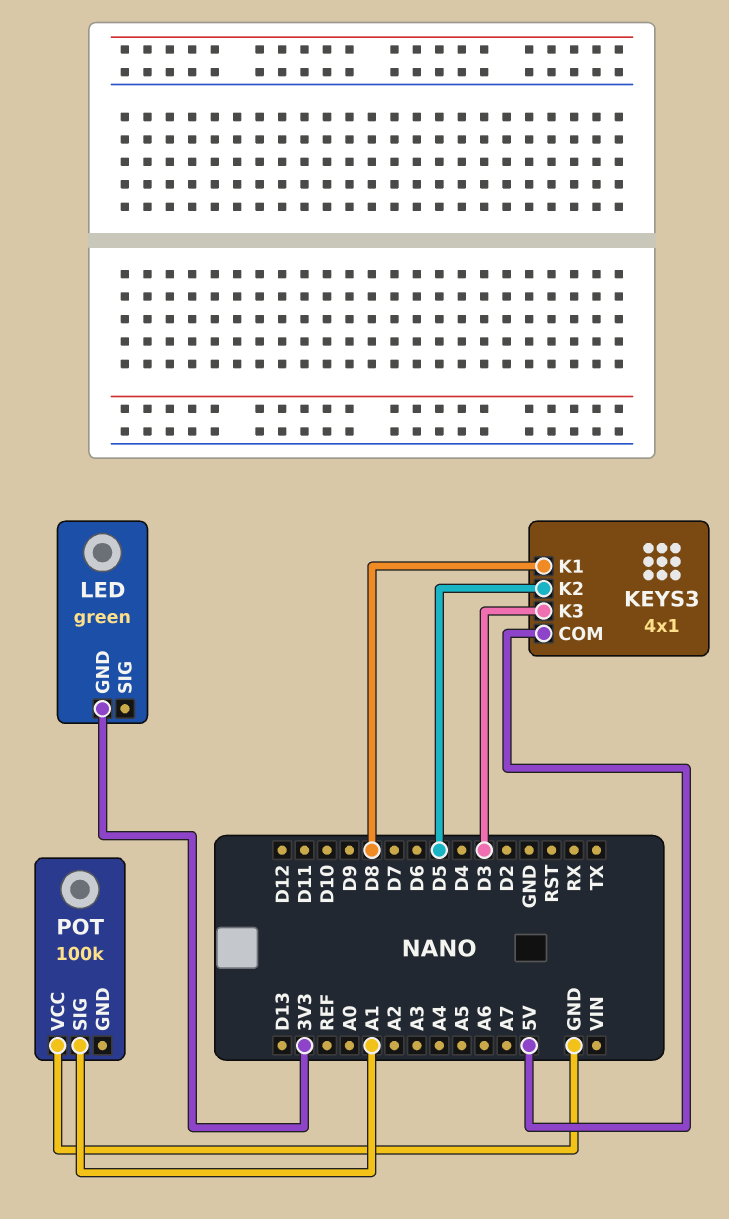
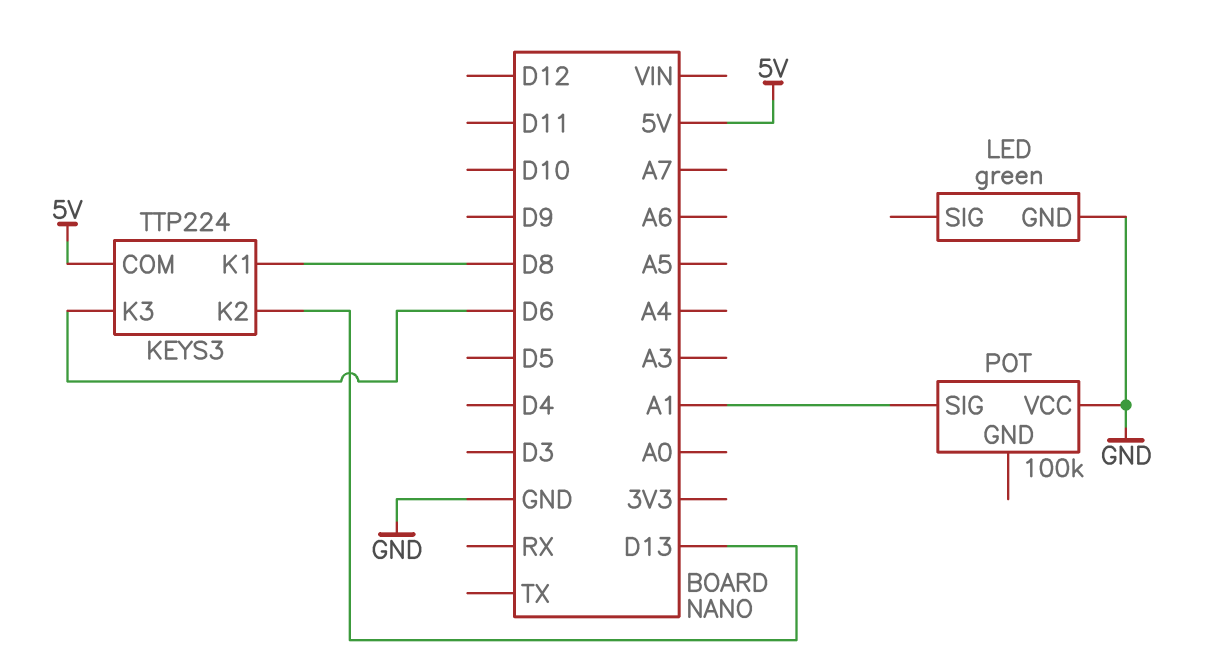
KEYS3: 4x1 -> TTP224
KEYS3 pin K2: D5 -> D13
KEYS3 pin K3: D3 -> D6
LED pin GND: 3V3 -> GND

